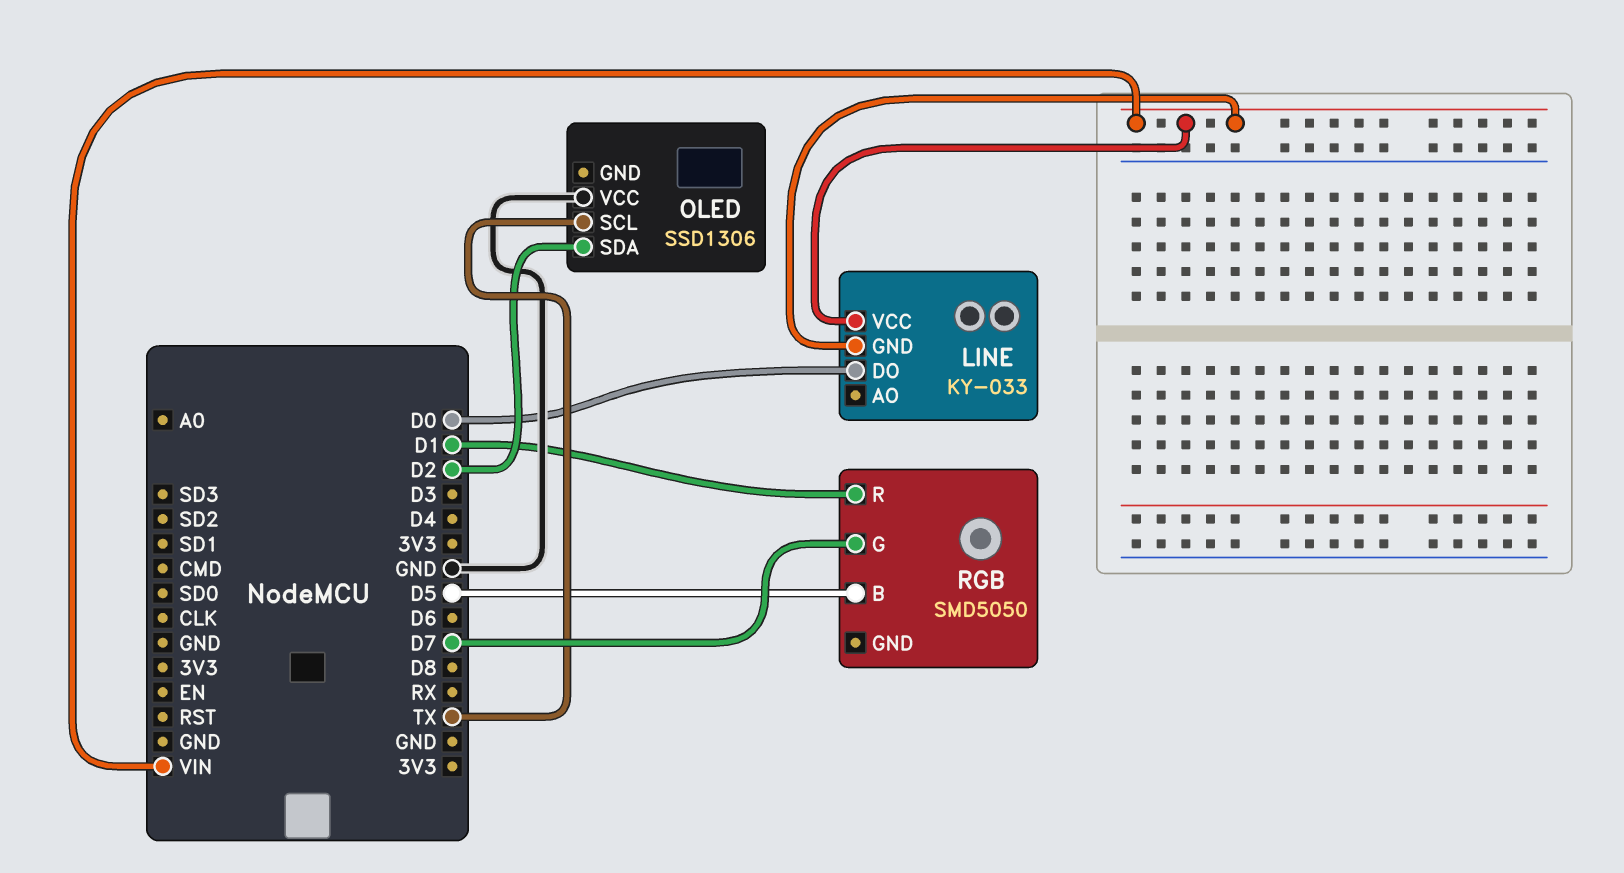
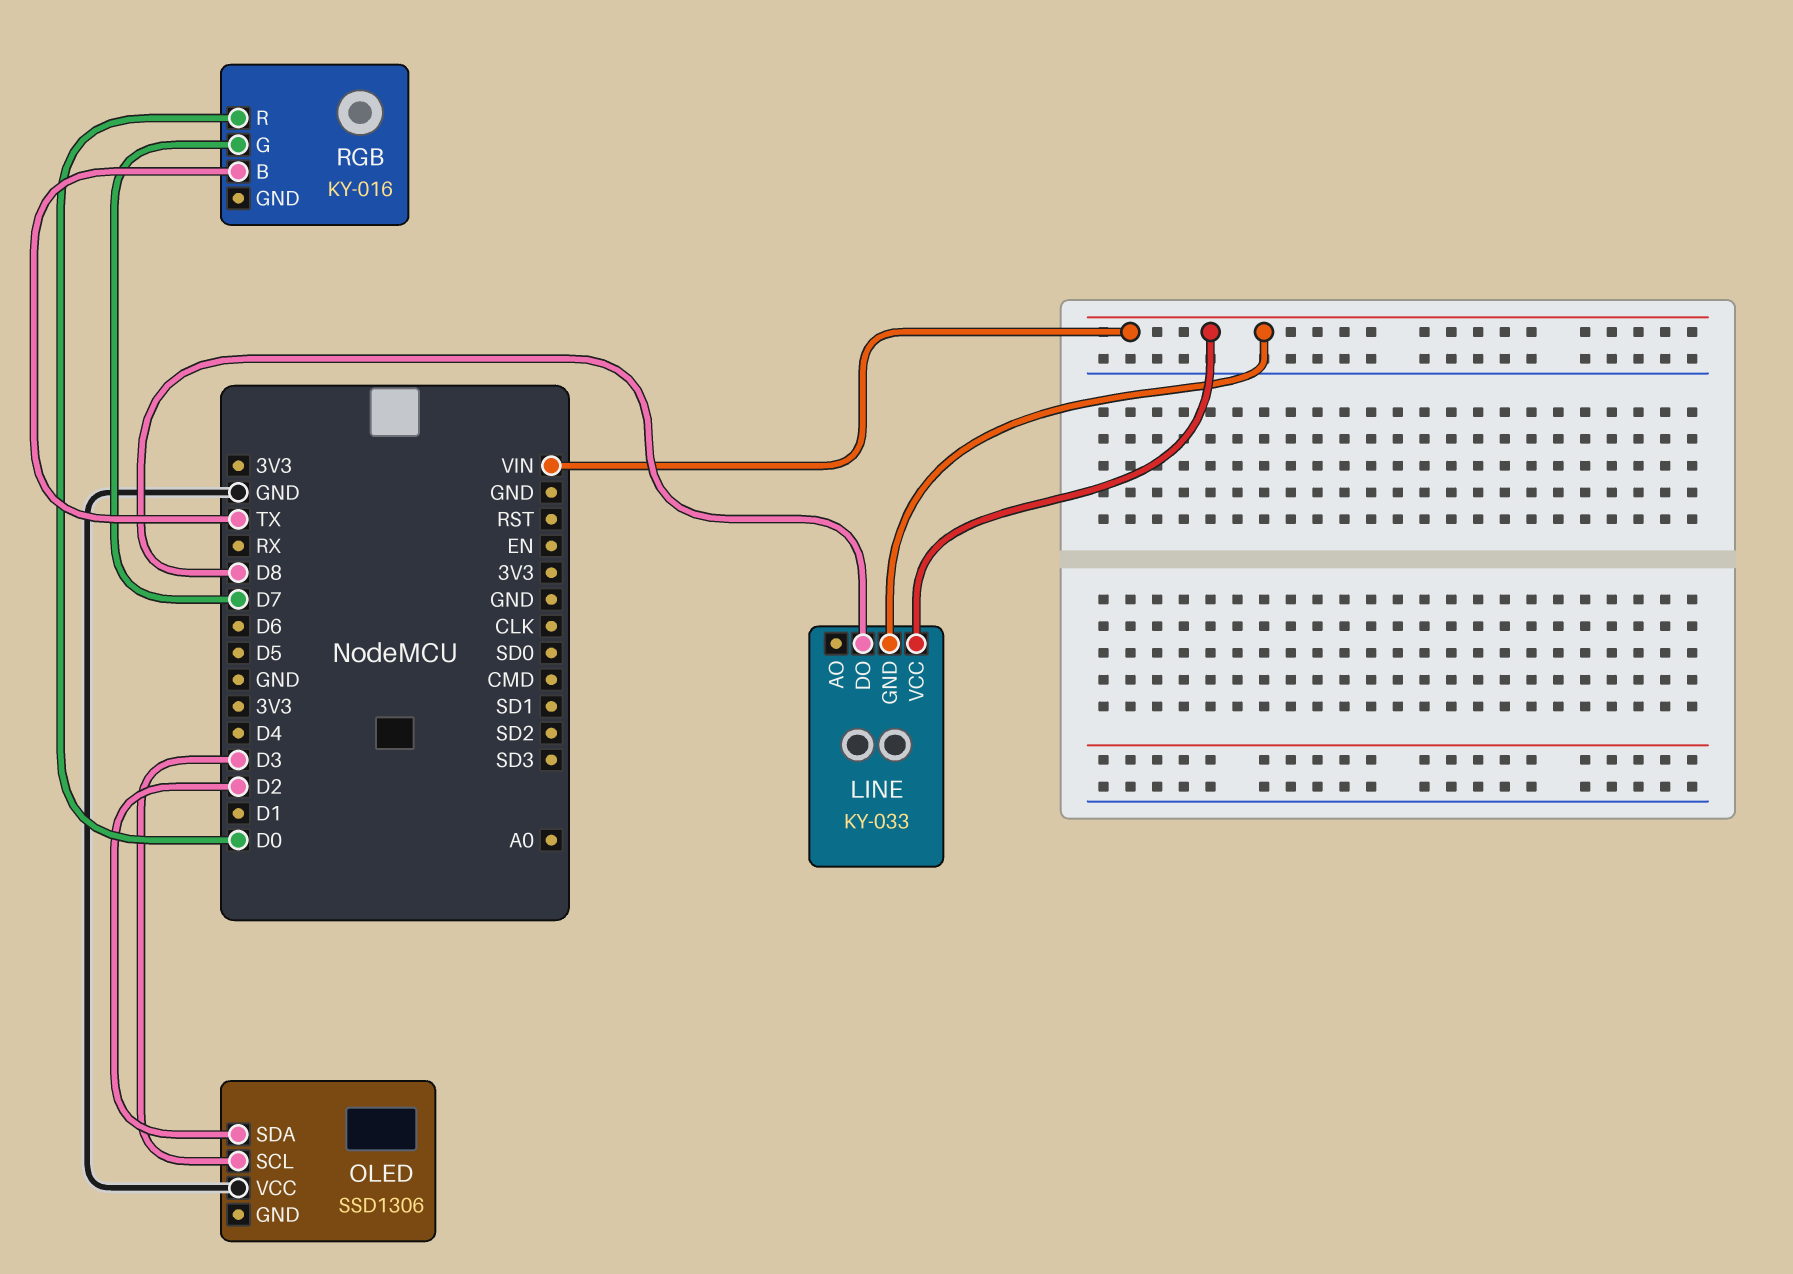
LINE pin DO: D0 -> D8
OLED pin SCL: TX -> D3
RGB: SMD5050 -> KY-016
RGB pin B: D5 -> TX
RGB pin R: D1 -> D0

